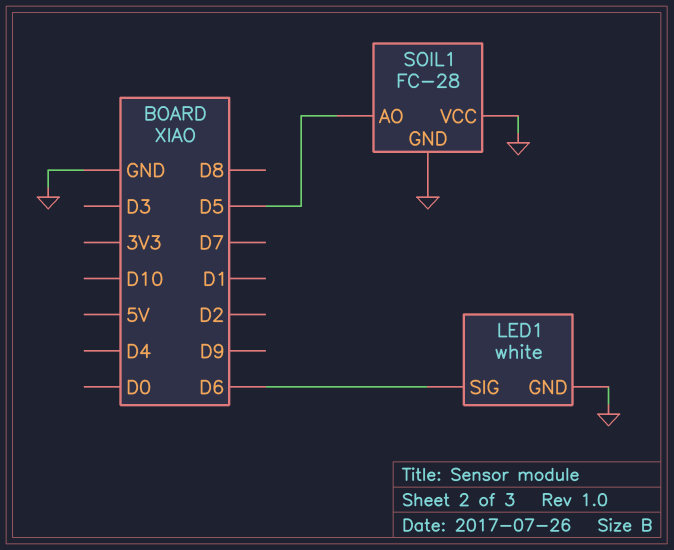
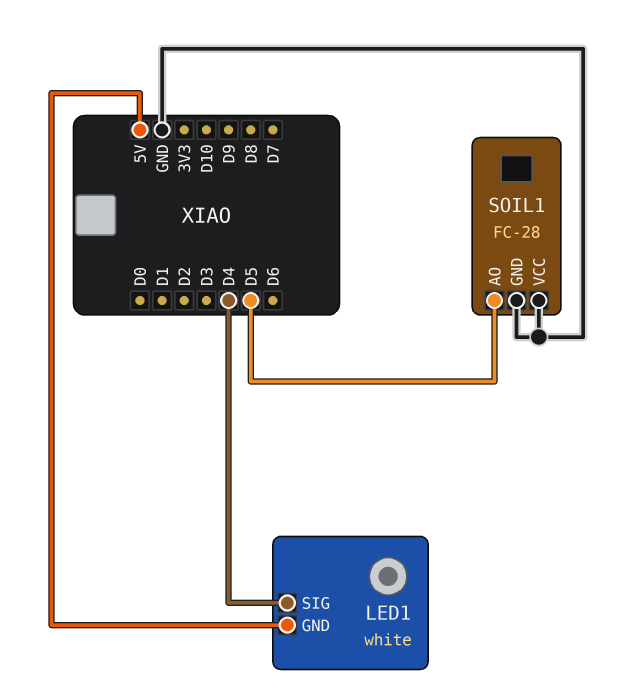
LED1 pin GND: GND -> 5V
LED1 pin SIG: D6 -> D4

